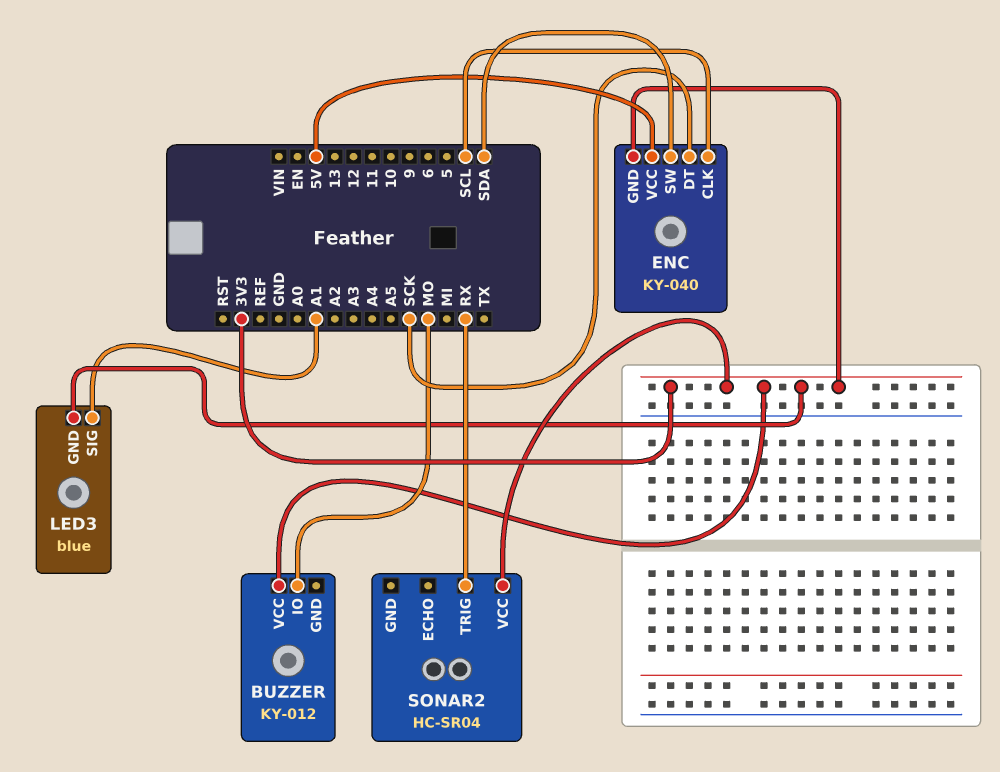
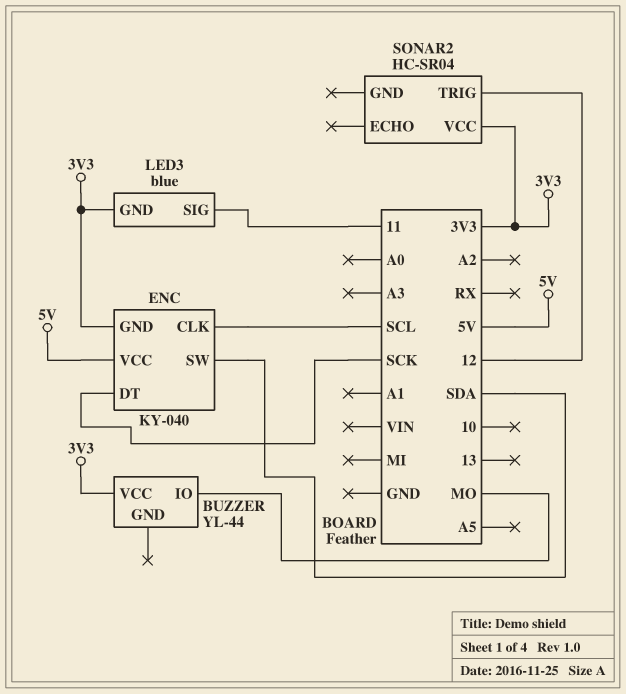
BUZZER: KY-012 -> YL-44
LED3 pin SIG: A1 -> 11
SONAR2 pin TRIG: RX -> 12

